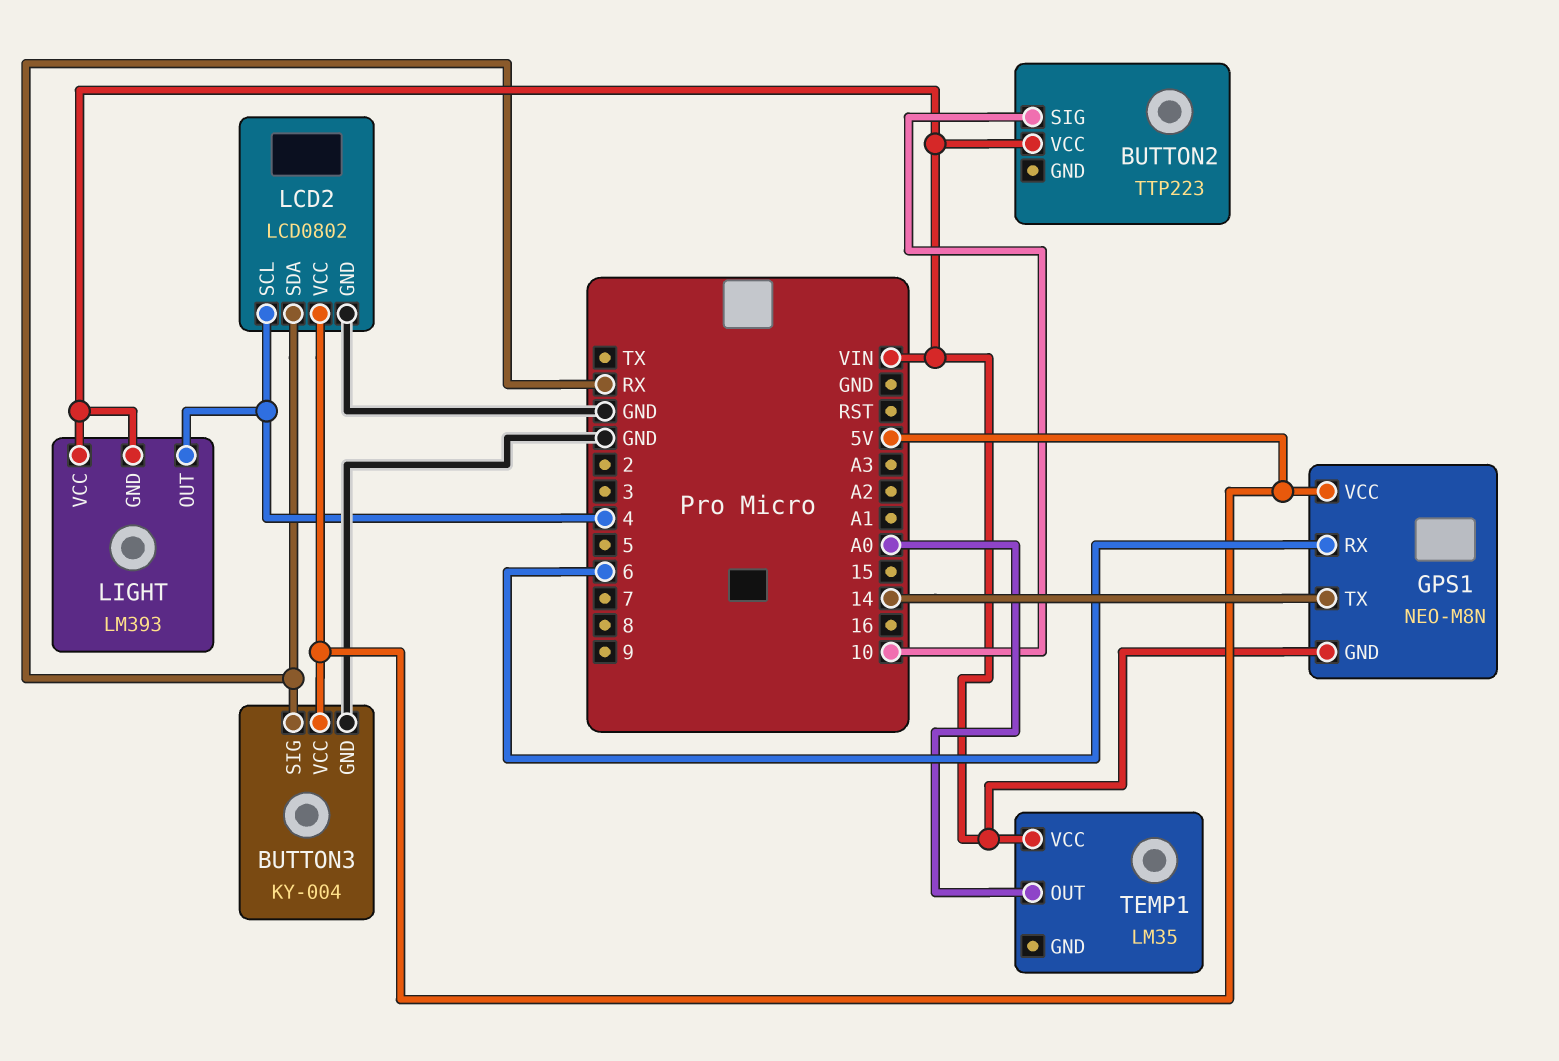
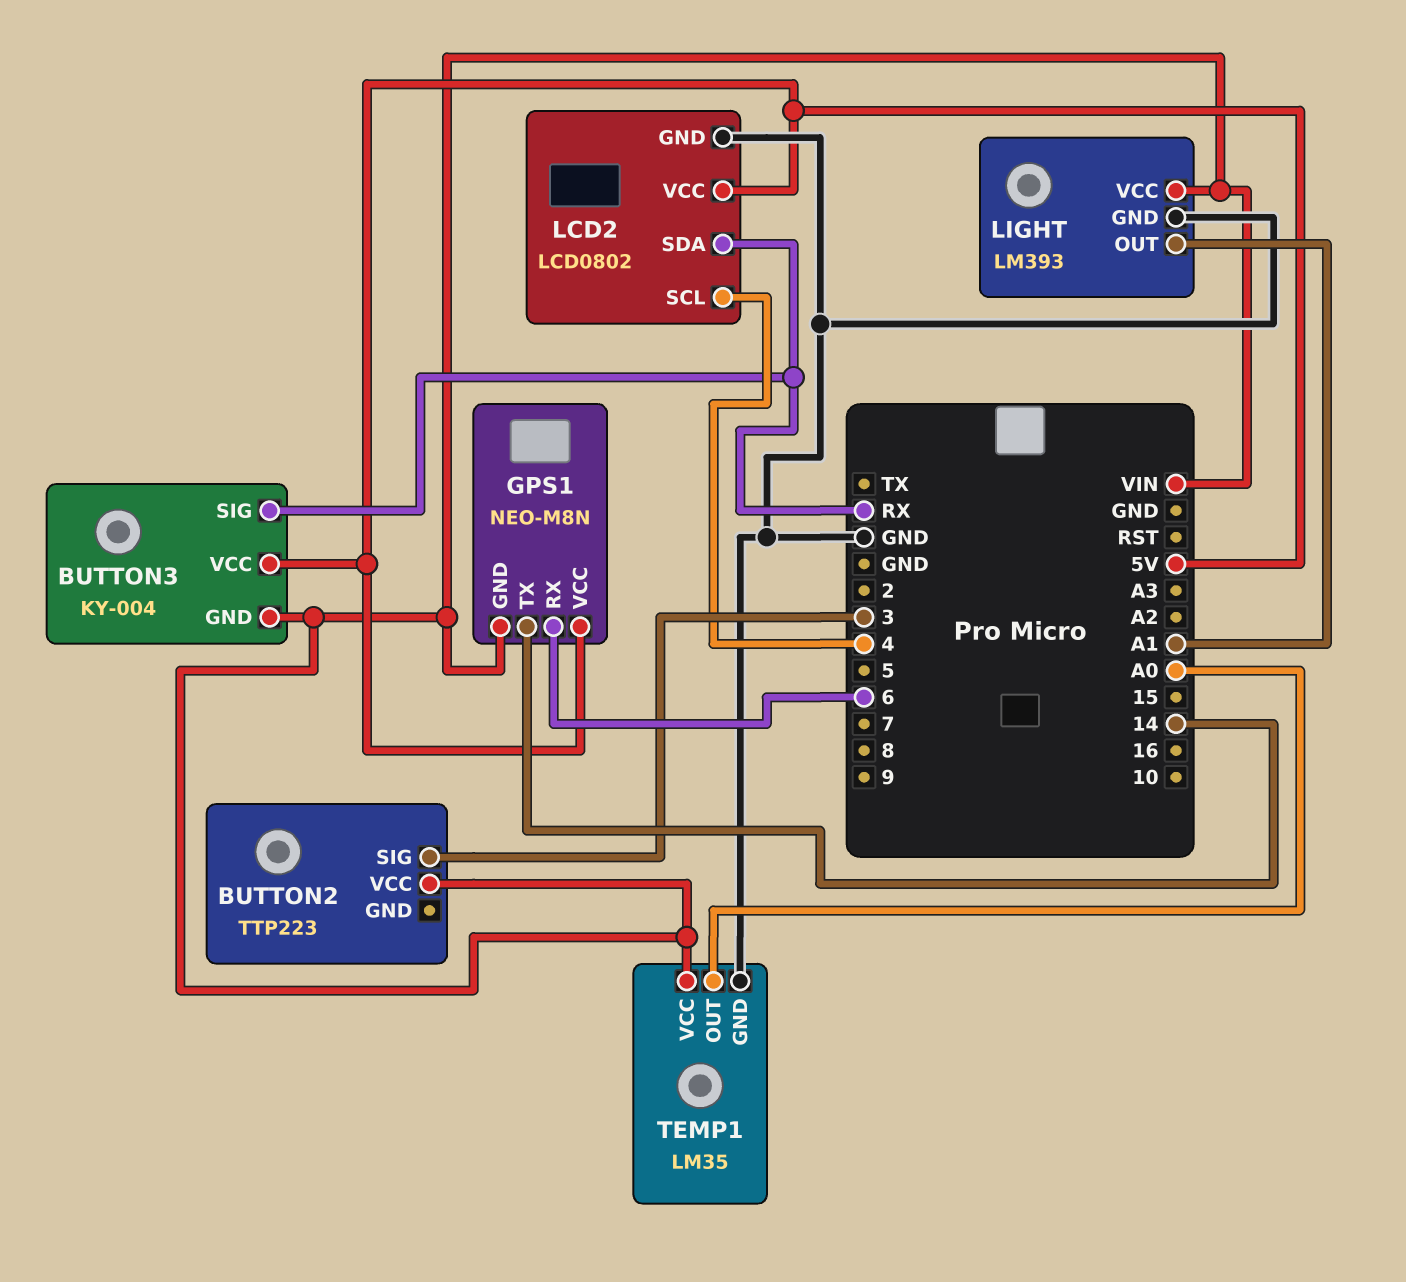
BUTTON2 pin SIG: 10 -> 3
BUTTON3 pin GND: GND -> VIN
LIGHT pin GND: VIN -> GND
LIGHT pin OUT: 4 -> A1
TEMP1 pin GND: none -> GND

